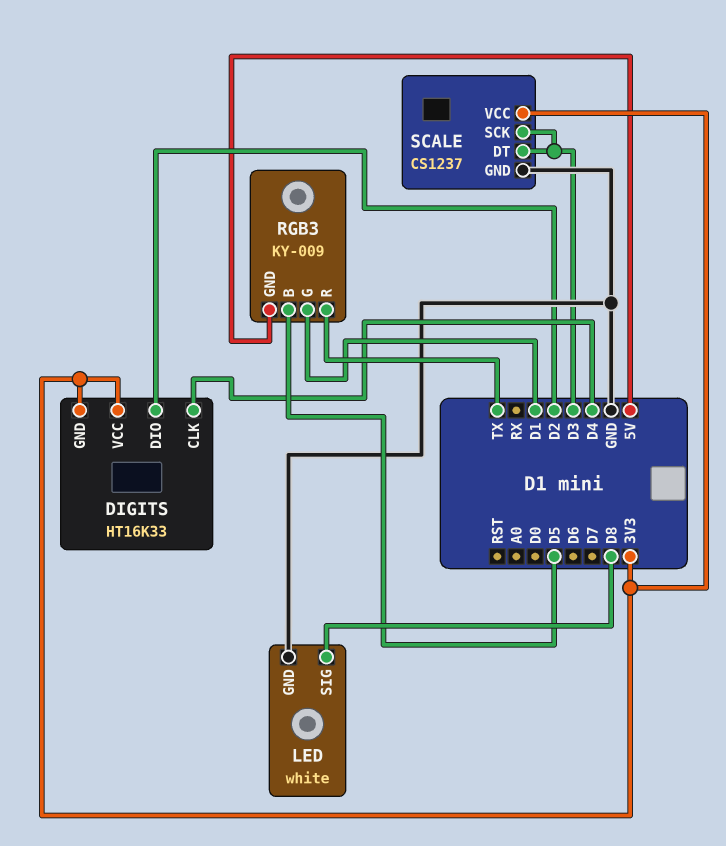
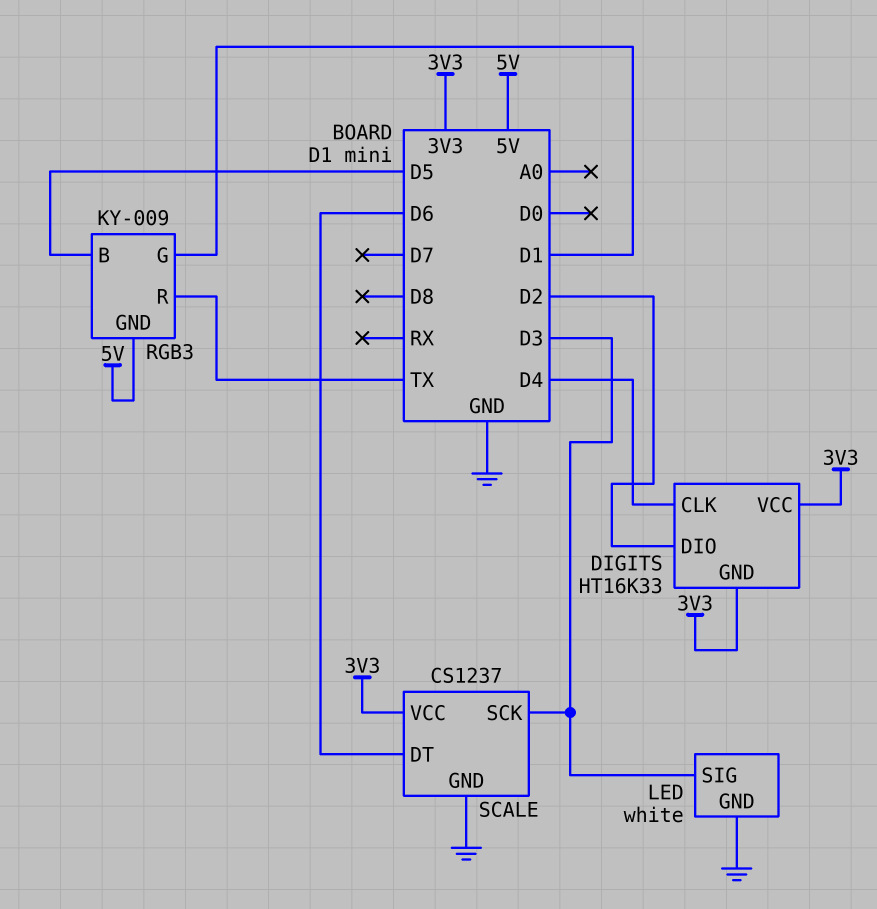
LED pin SIG: D8 -> D3
SCALE pin DT: D3 -> D6

